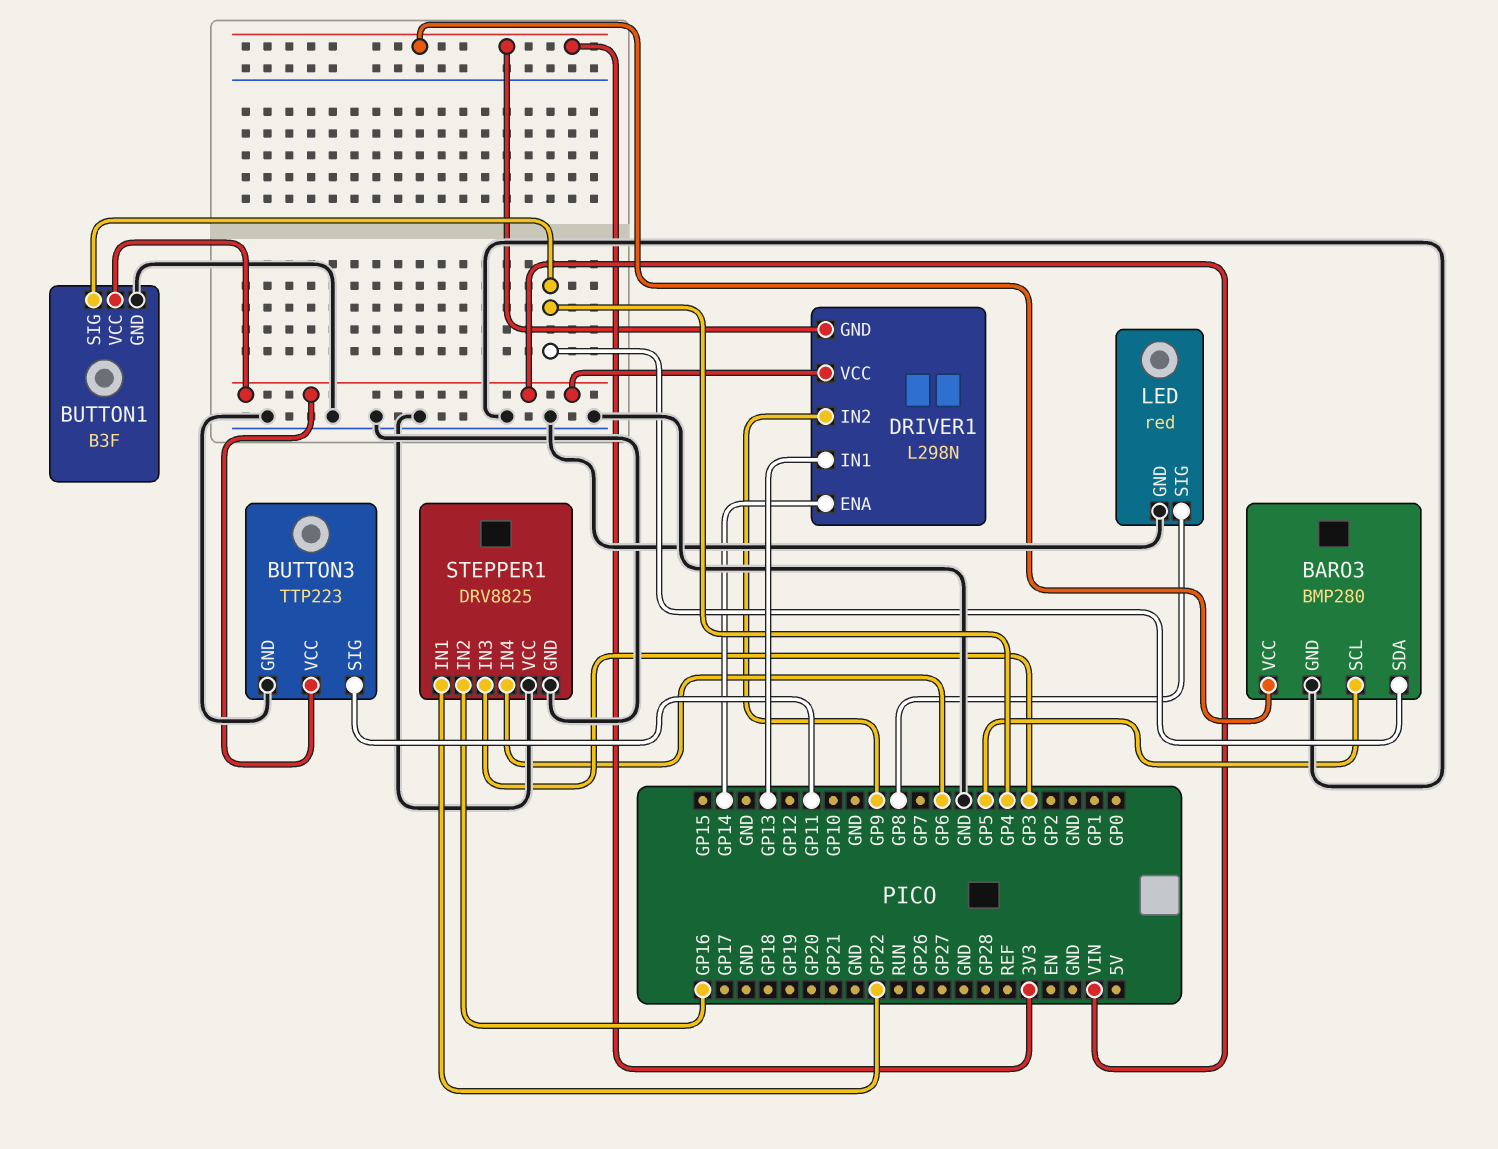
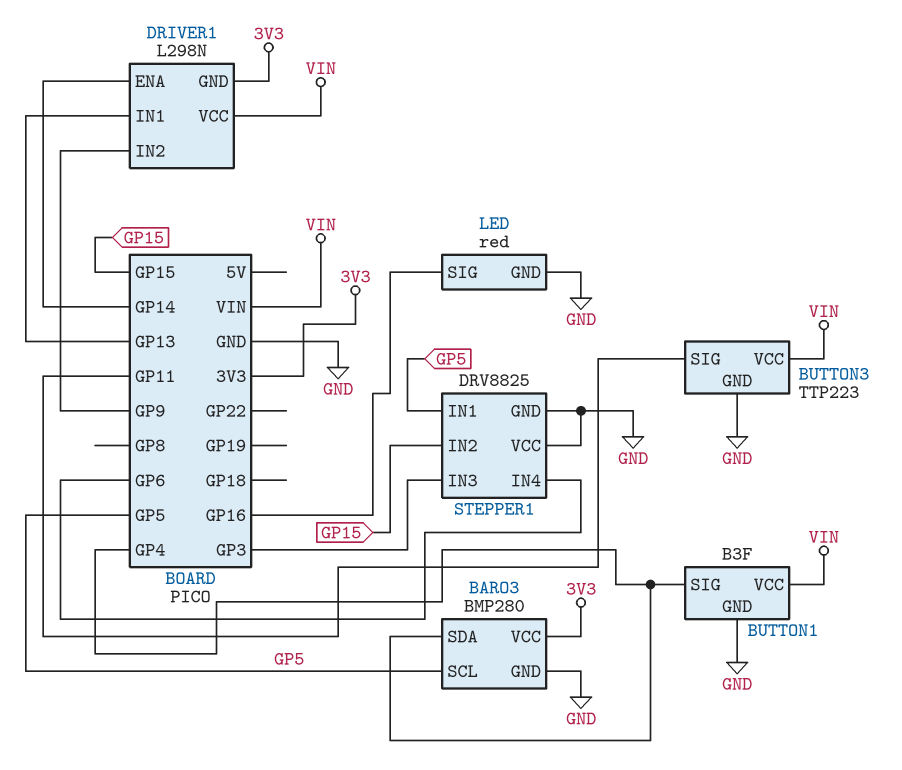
LED pin SIG: GP8 -> GP16
STEPPER1 pin IN1: GP22 -> GP5
STEPPER1 pin IN2: GP16 -> GP15

